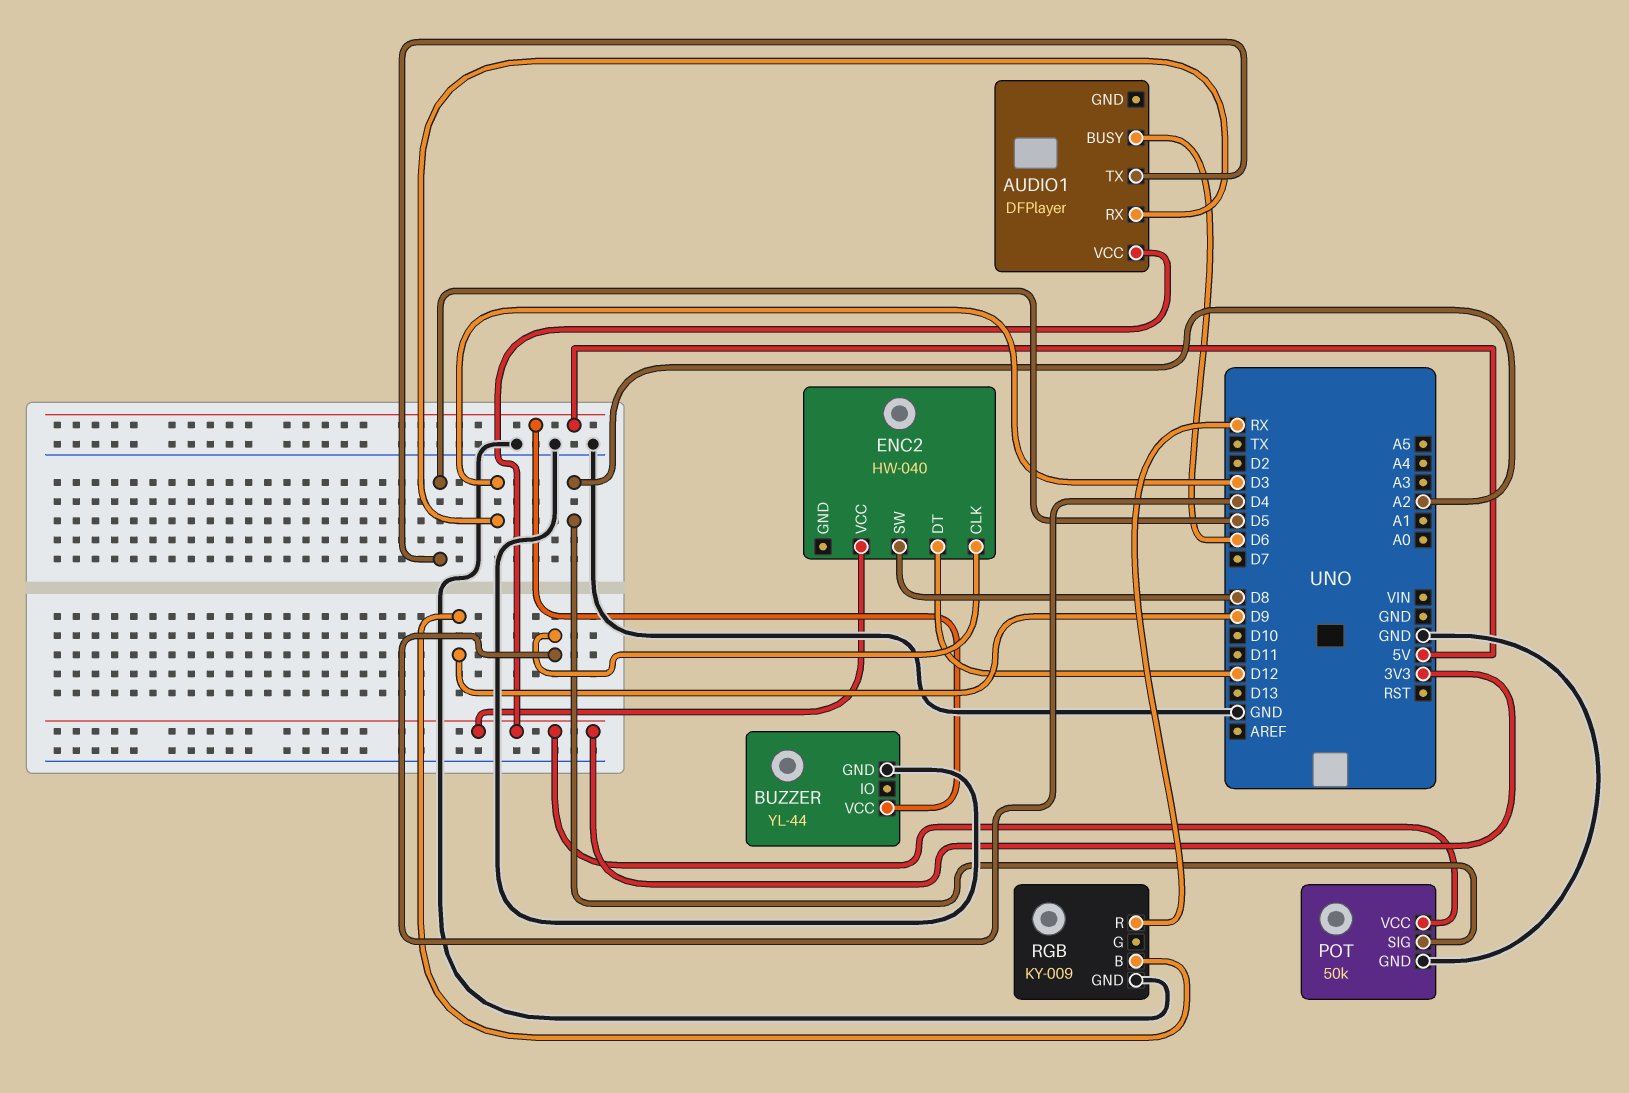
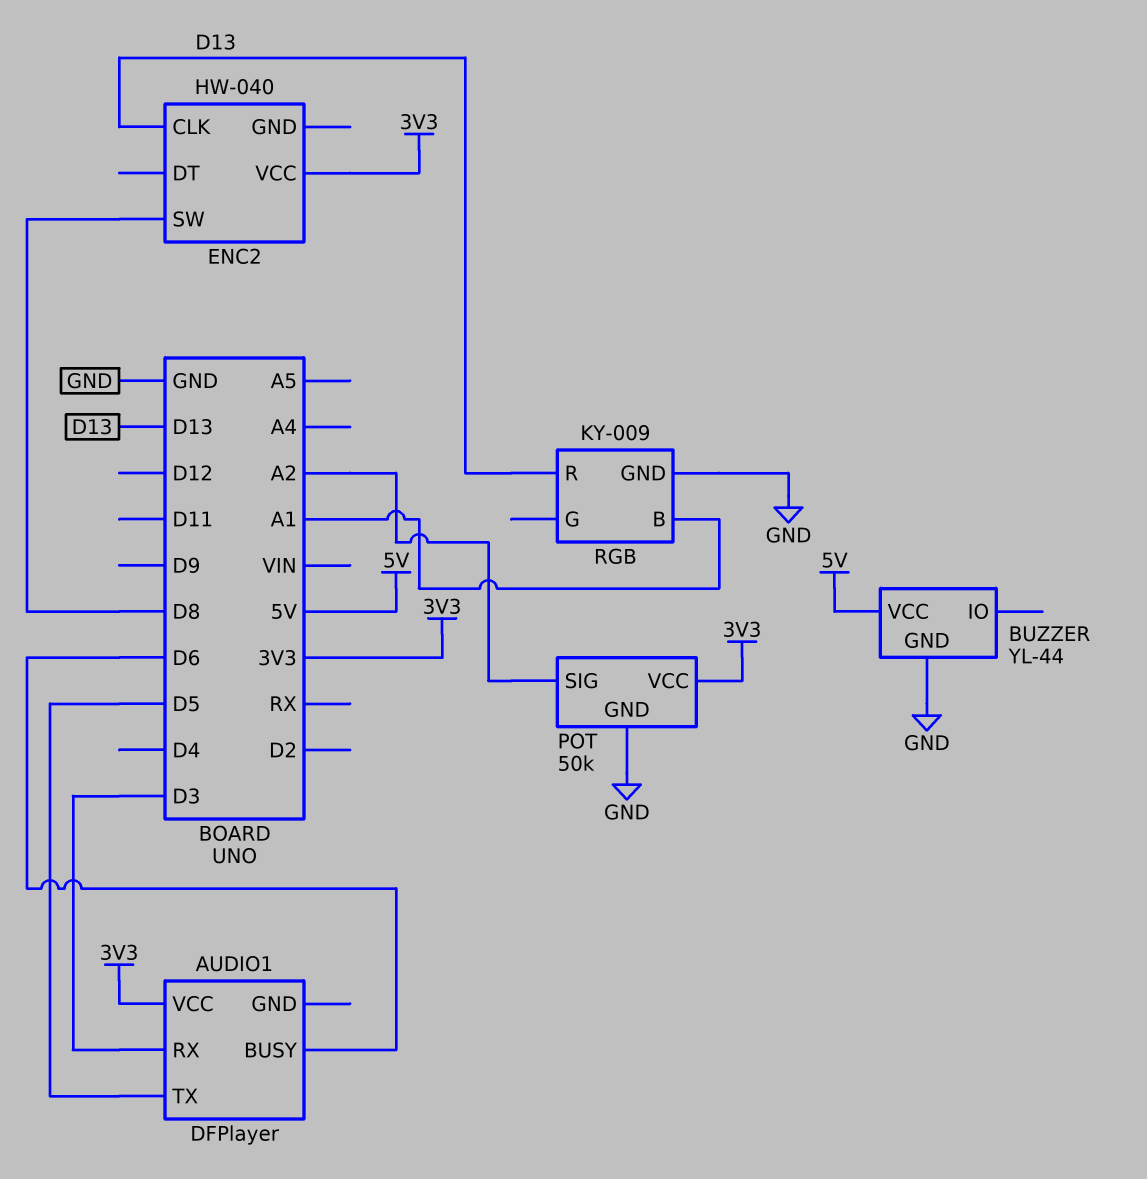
ENC2 pin CLK: D4 -> D13
ENC2 pin DT: D12 -> none
RGB pin B: D9 -> A1
RGB pin R: RX -> D13

